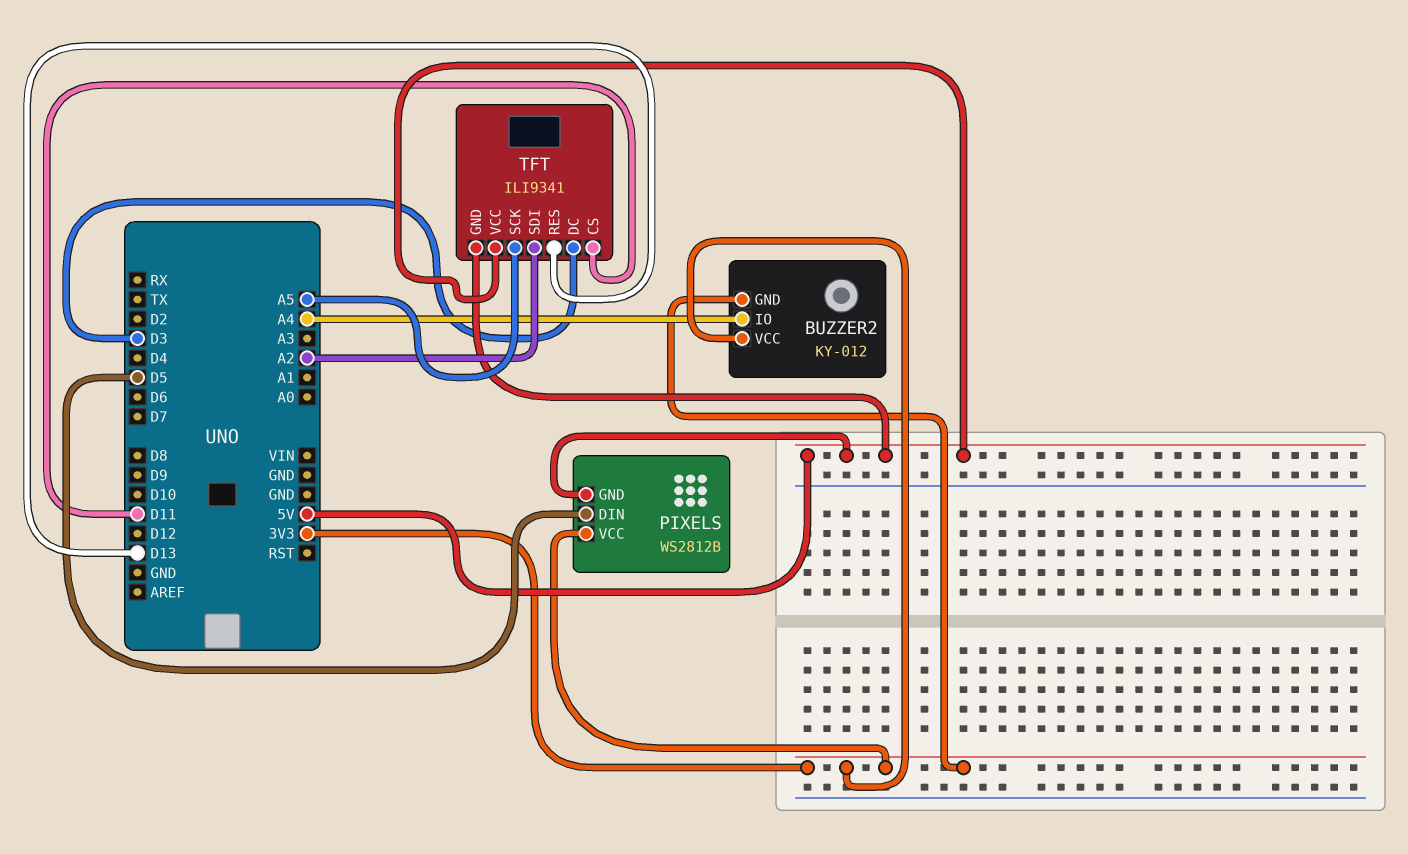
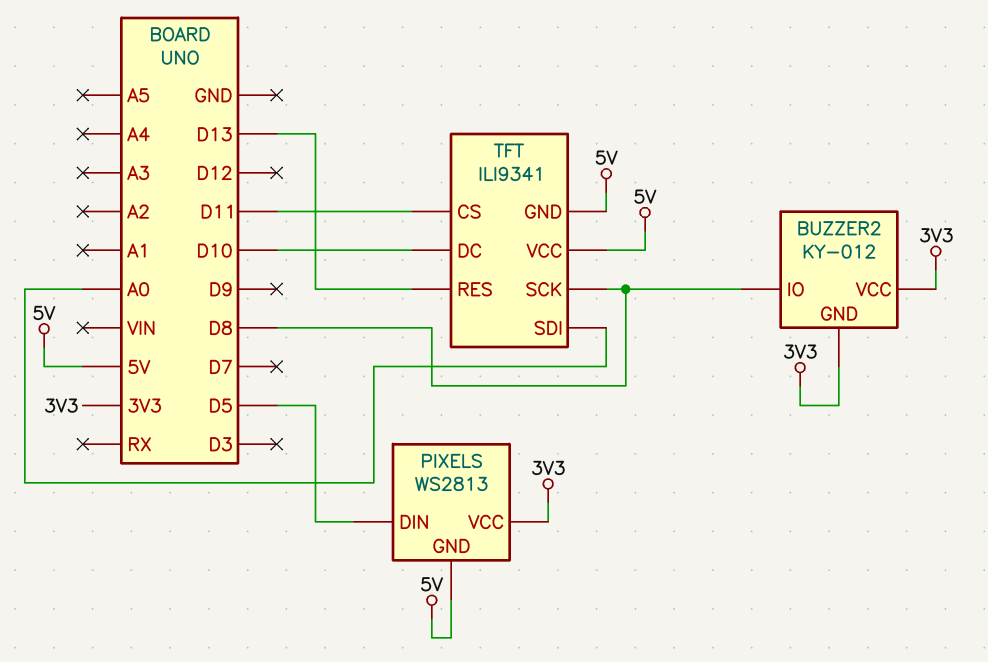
BUZZER2 pin IO: A4 -> D8
PIXELS: WS2812B -> WS2813
TFT pin DC: D3 -> D10
TFT pin SCK: A5 -> D8
TFT pin SDI: A2 -> A0

